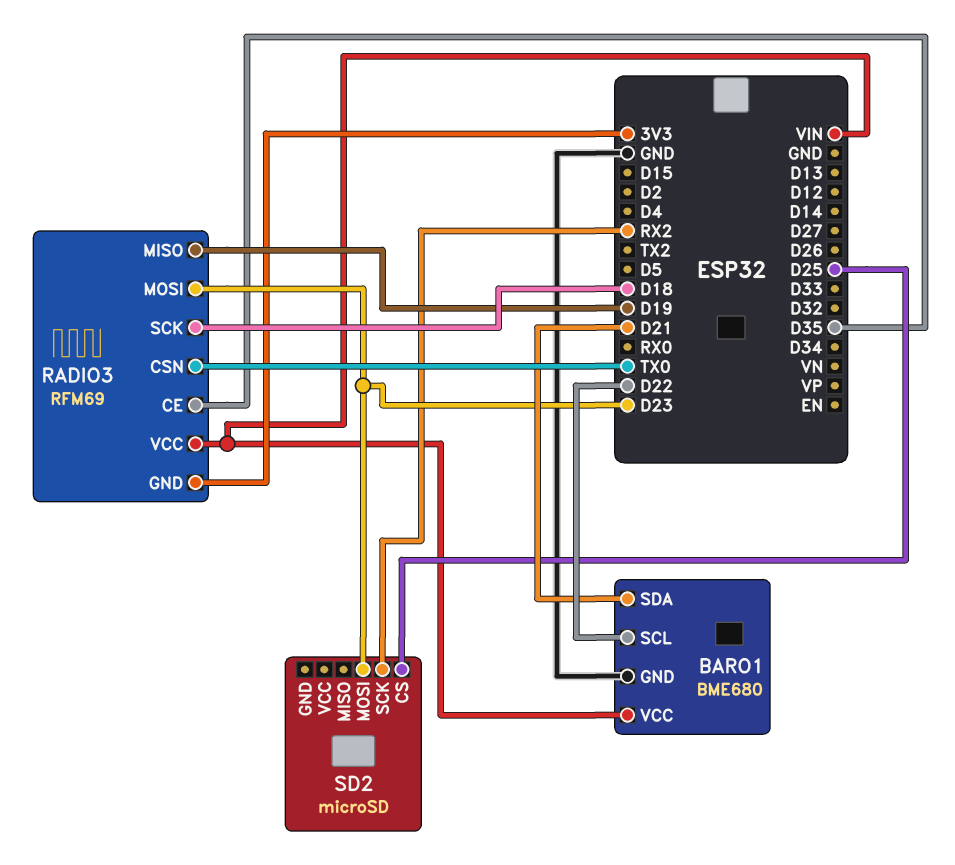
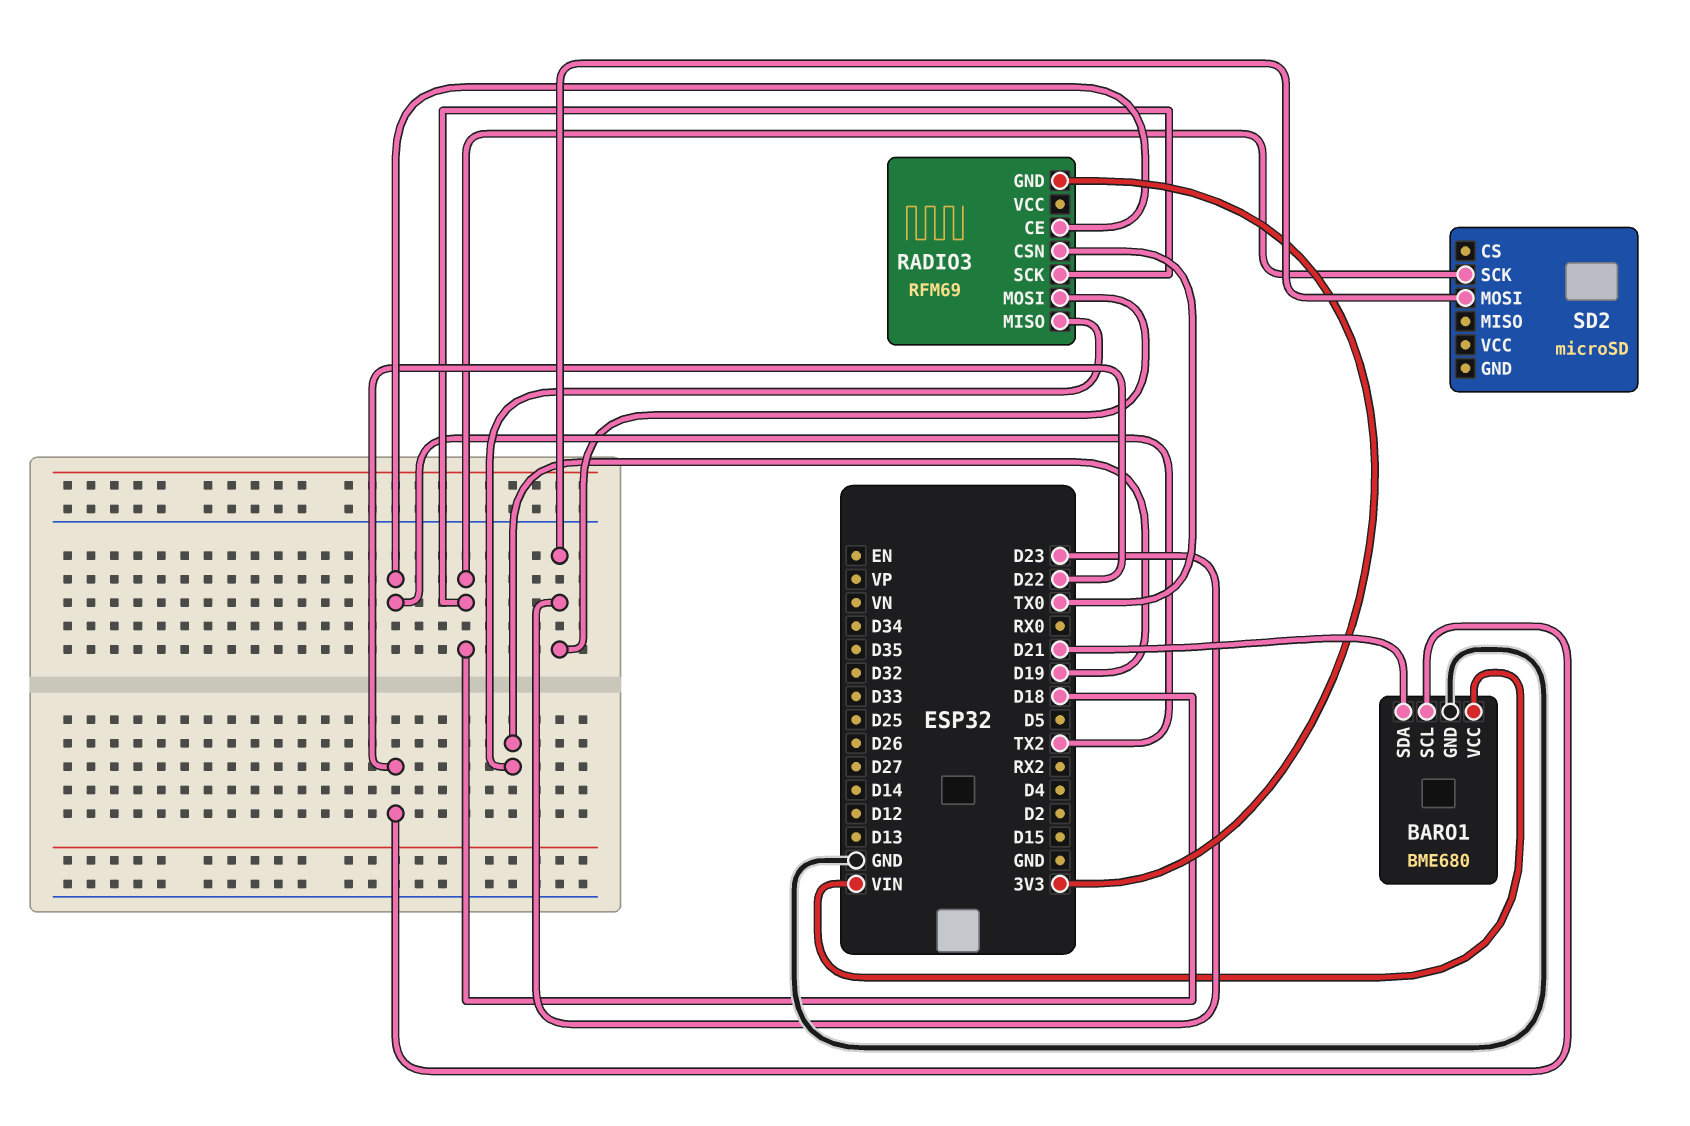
RADIO3 pin CE: D35 -> TX2
RADIO3 pin VCC: VIN -> none
SD2 pin CS: D25 -> none
SD2 pin SCK: RX2 -> D18

